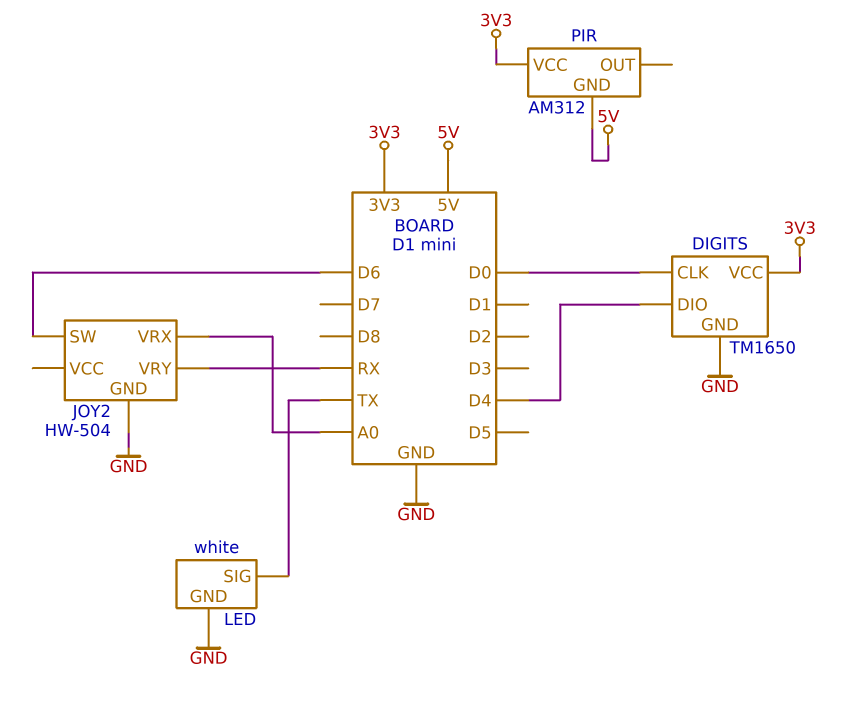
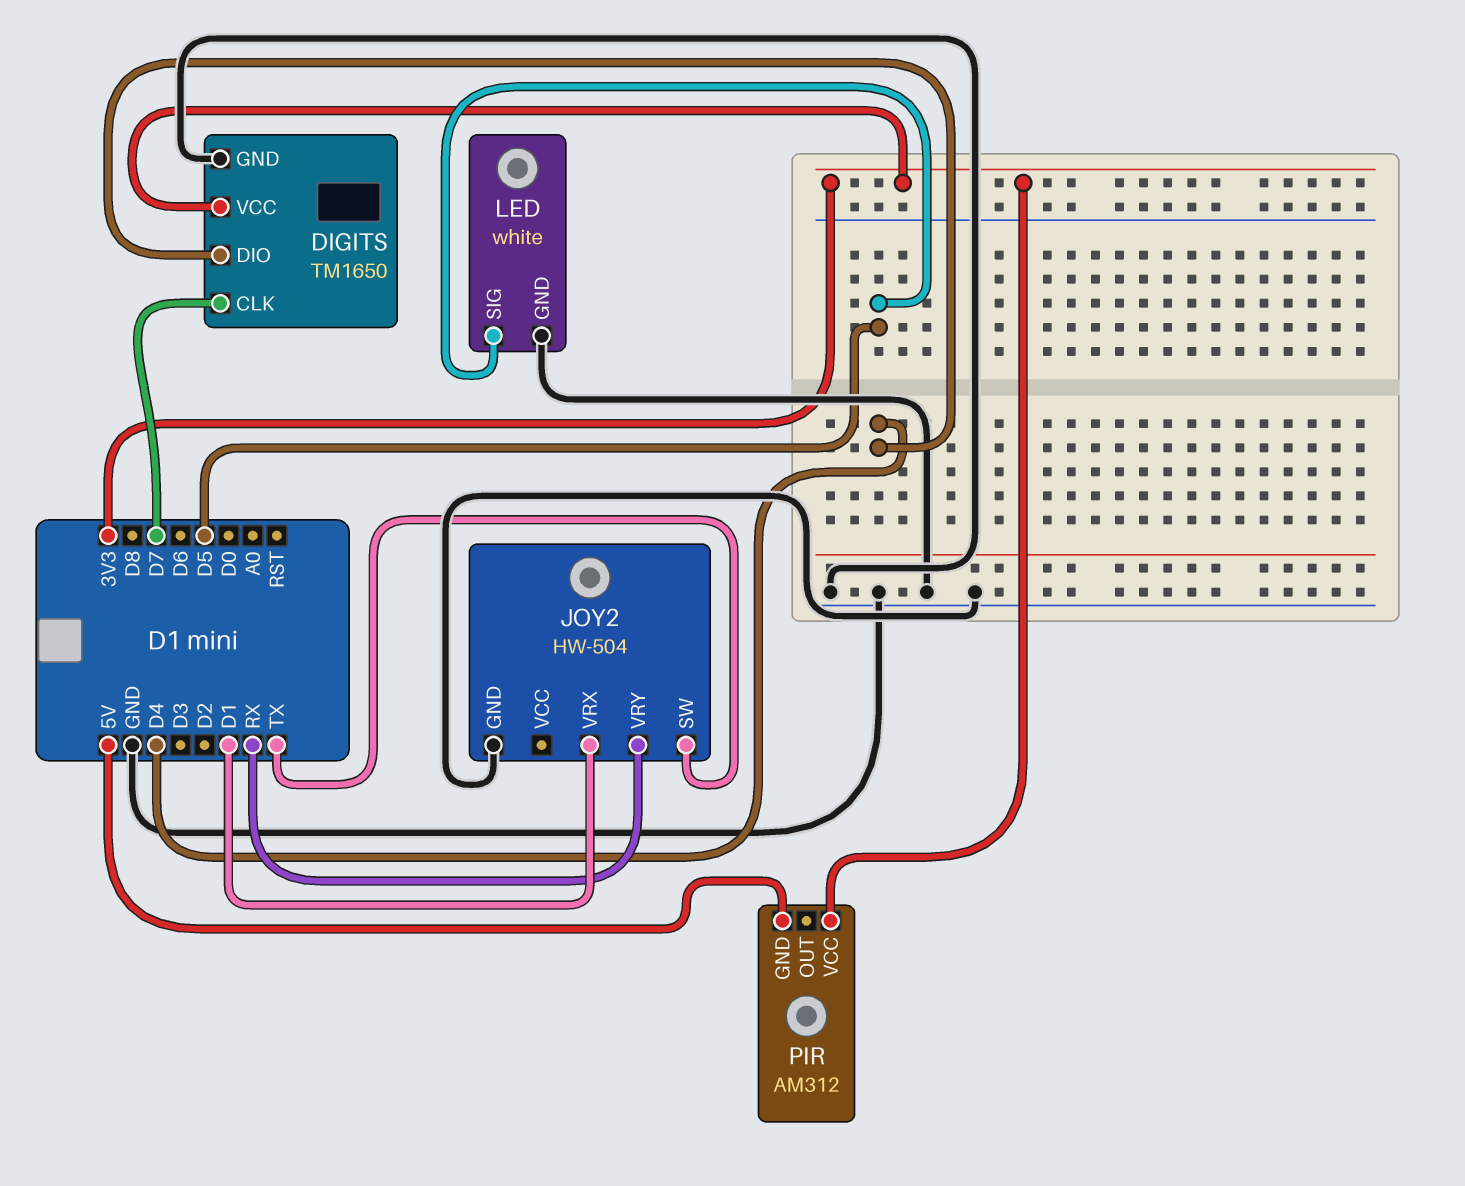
DIGITS pin CLK: D0 -> D7
JOY2 pin SW: D6 -> TX
JOY2 pin VRX: A0 -> D1
LED pin SIG: TX -> D5

